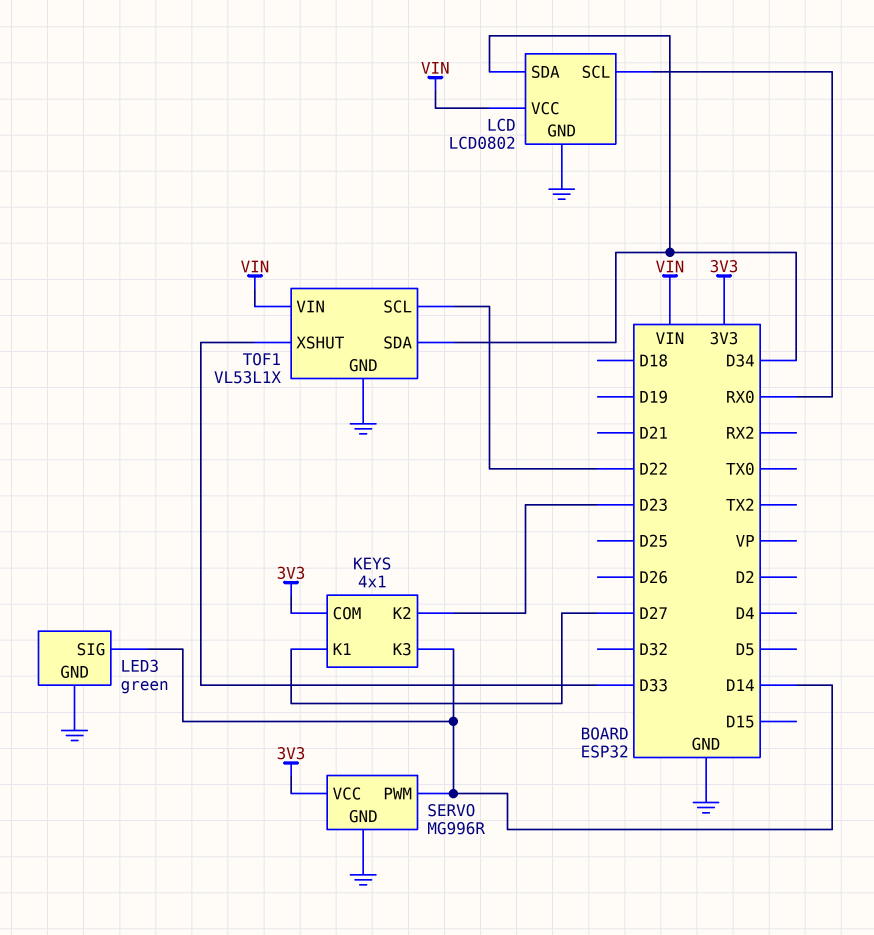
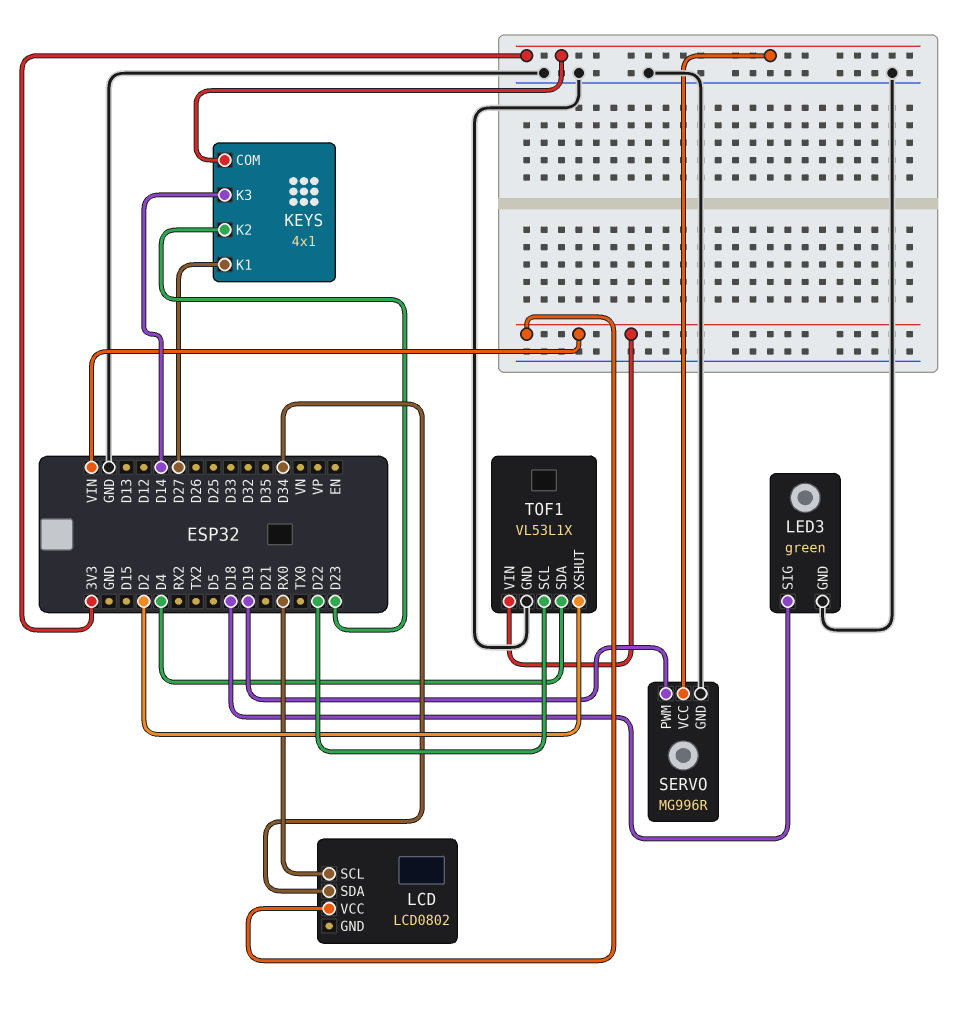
LCD pin GND: GND -> none
LED3 pin SIG: D14 -> D18
SERVO pin PWM: D14 -> D19
TOF1 pin SDA: D34 -> D4
TOF1 pin XSHUT: D33 -> D2

